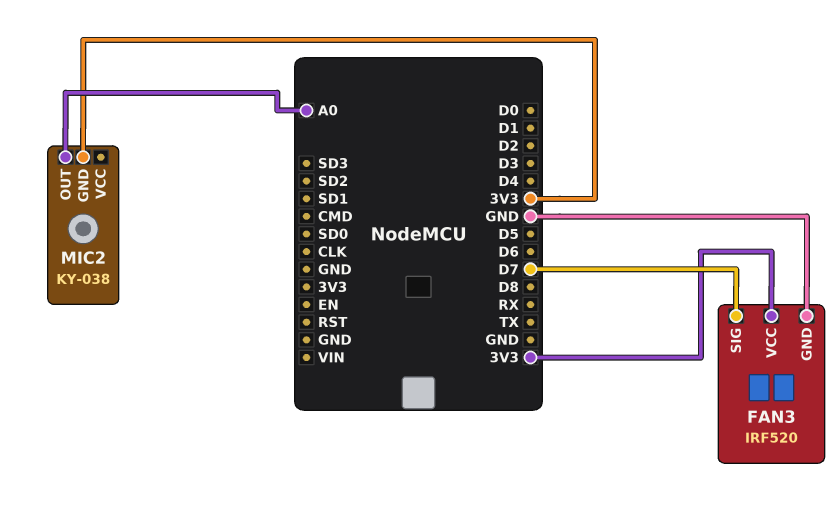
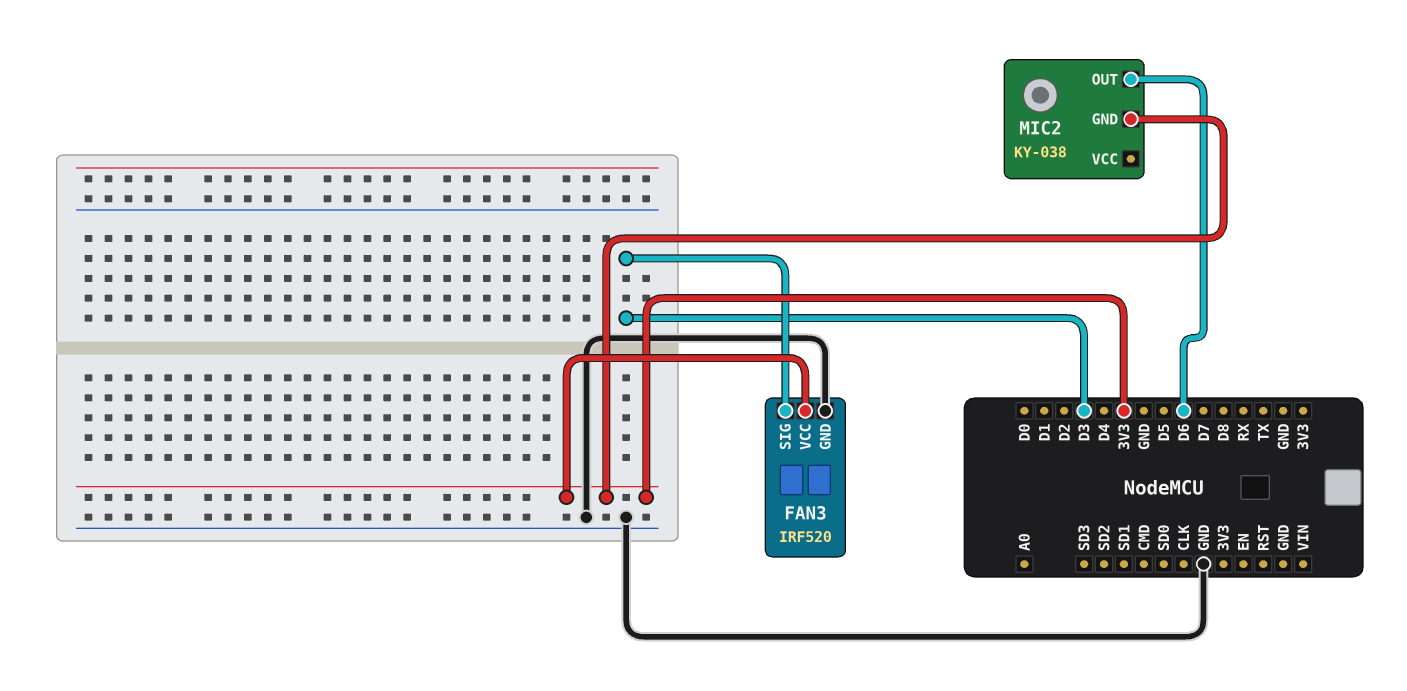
FAN3 pin SIG: D7 -> D3
MIC2 pin OUT: A0 -> D6

